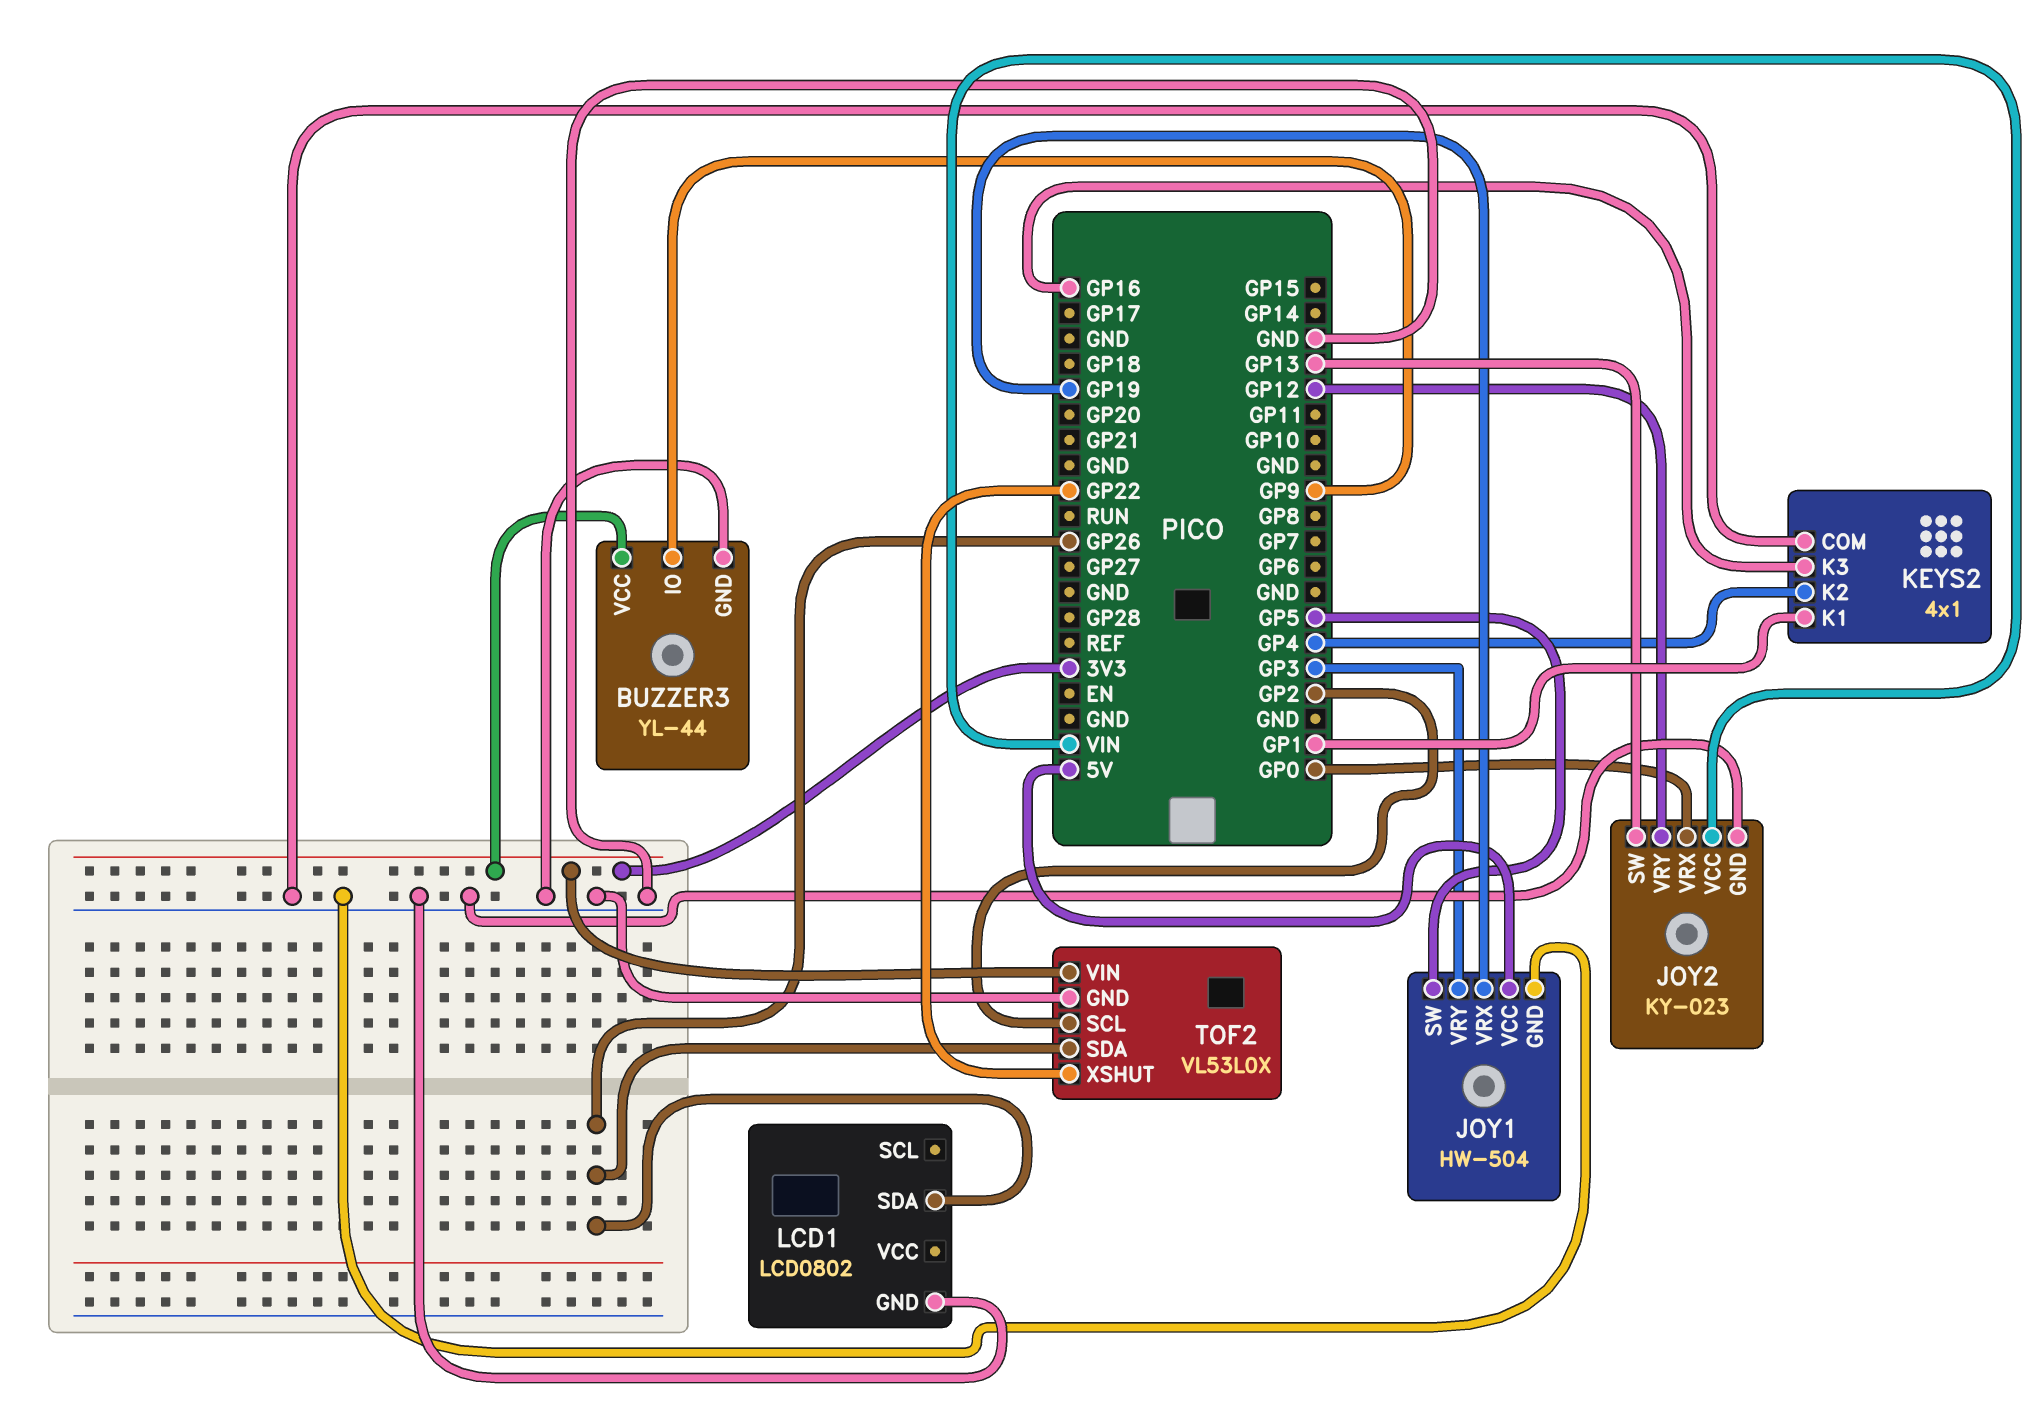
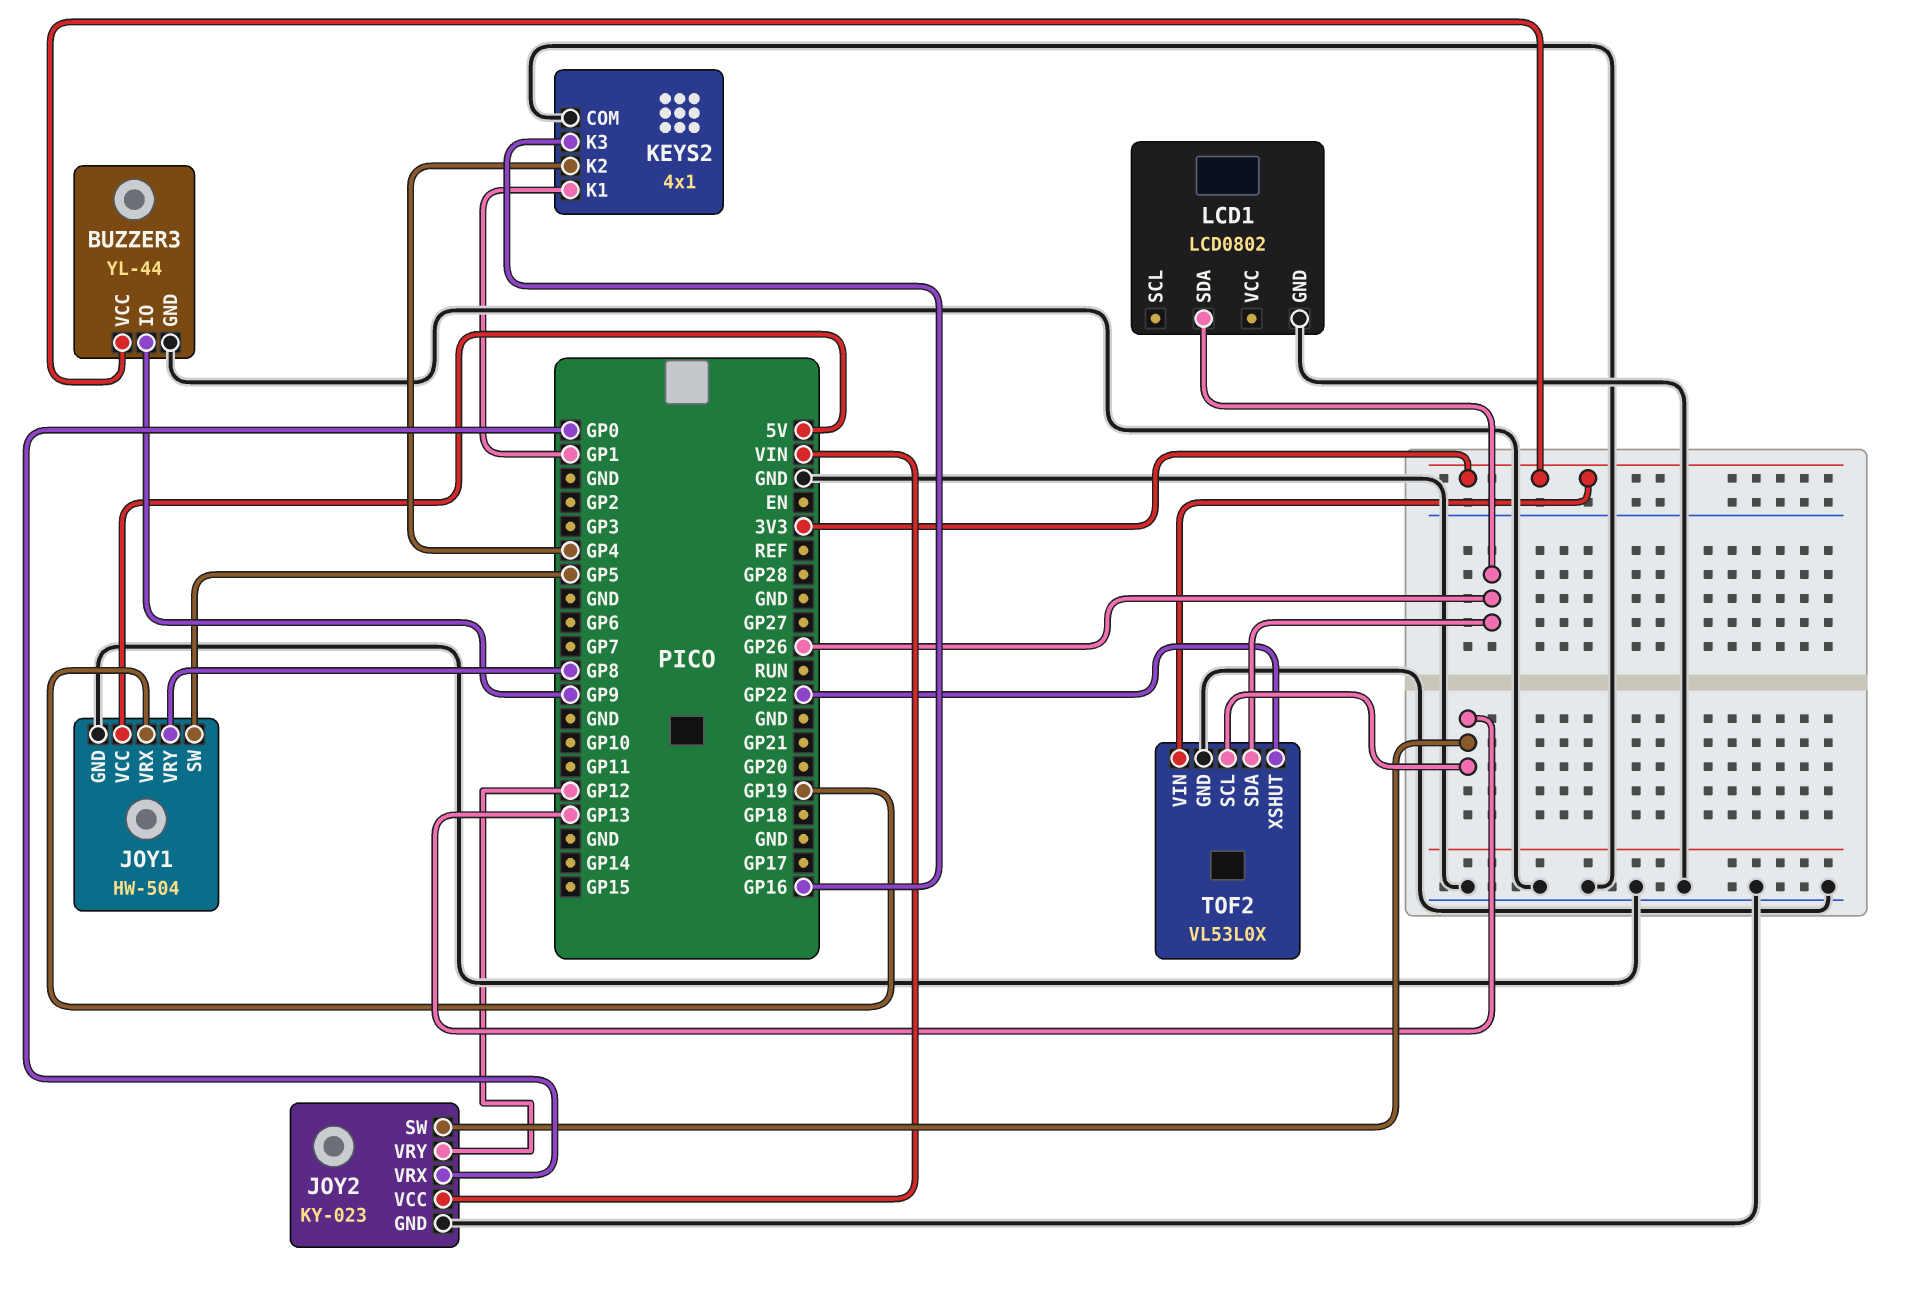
JOY1 pin VRY: GP3 -> GP8
TOF2 pin SCL: GP2 -> GP13

